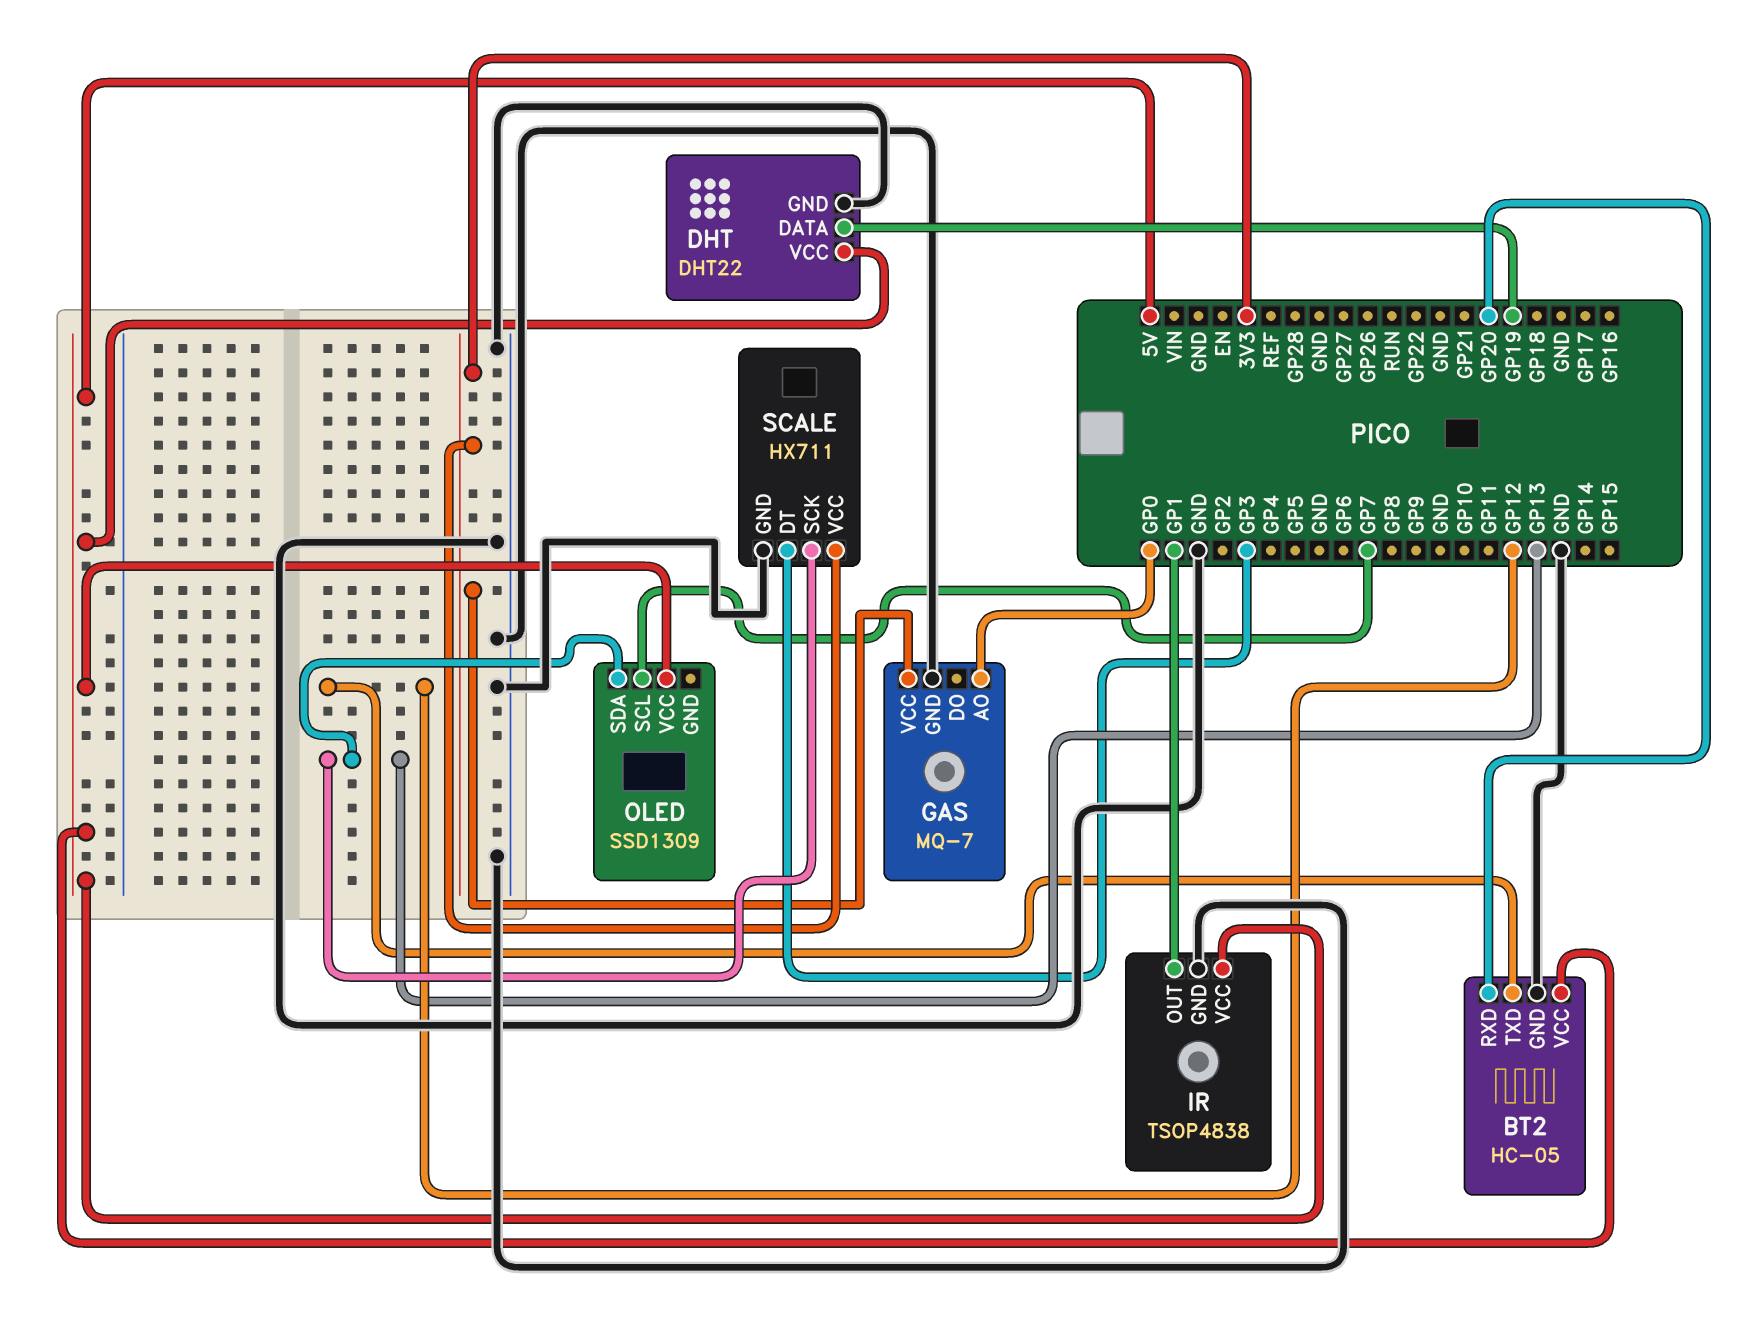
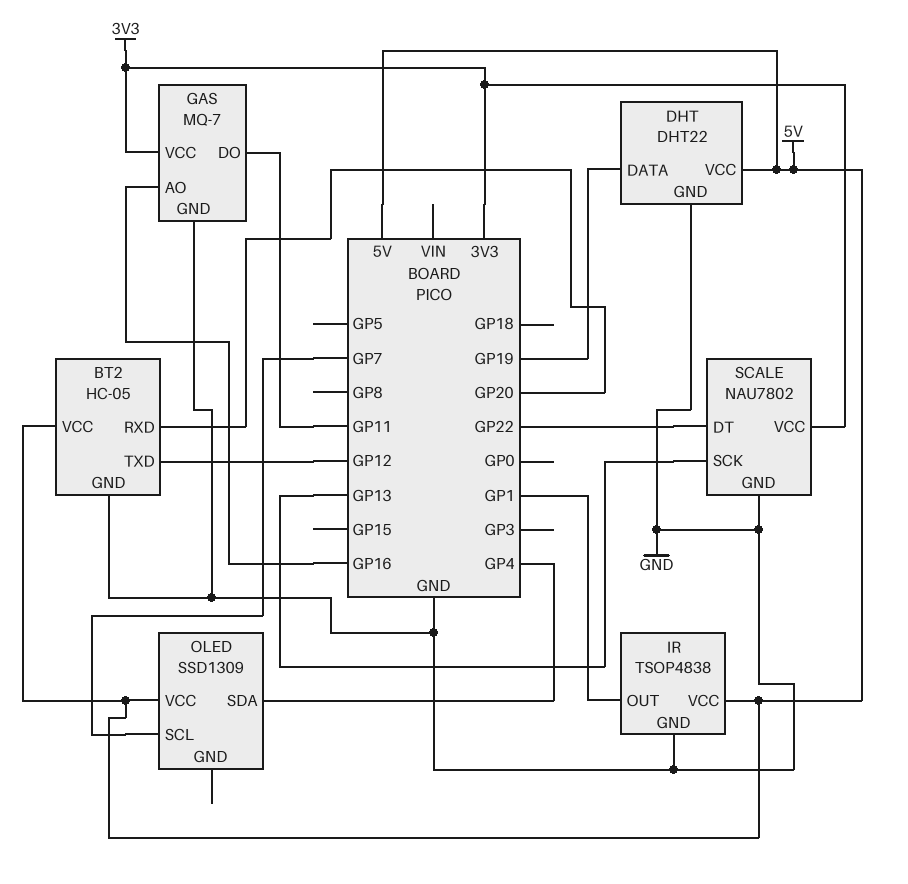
GAS pin AO: GP0 -> GP16
GAS pin DO: none -> GP11
OLED pin SDA: GP13 -> GP4
SCALE: HX711 -> NAU7802
SCALE pin DT: GP3 -> GP22

